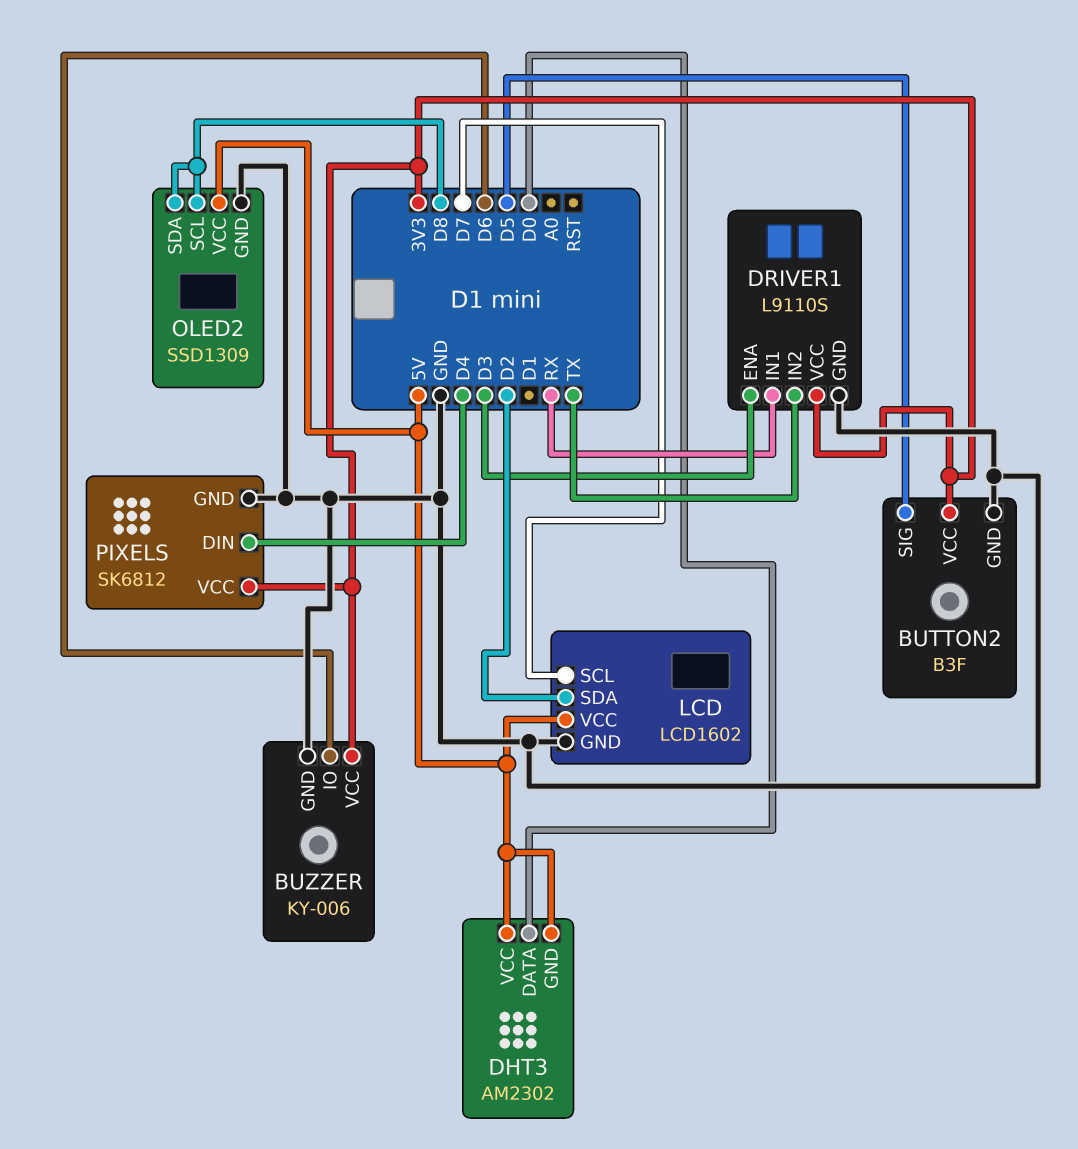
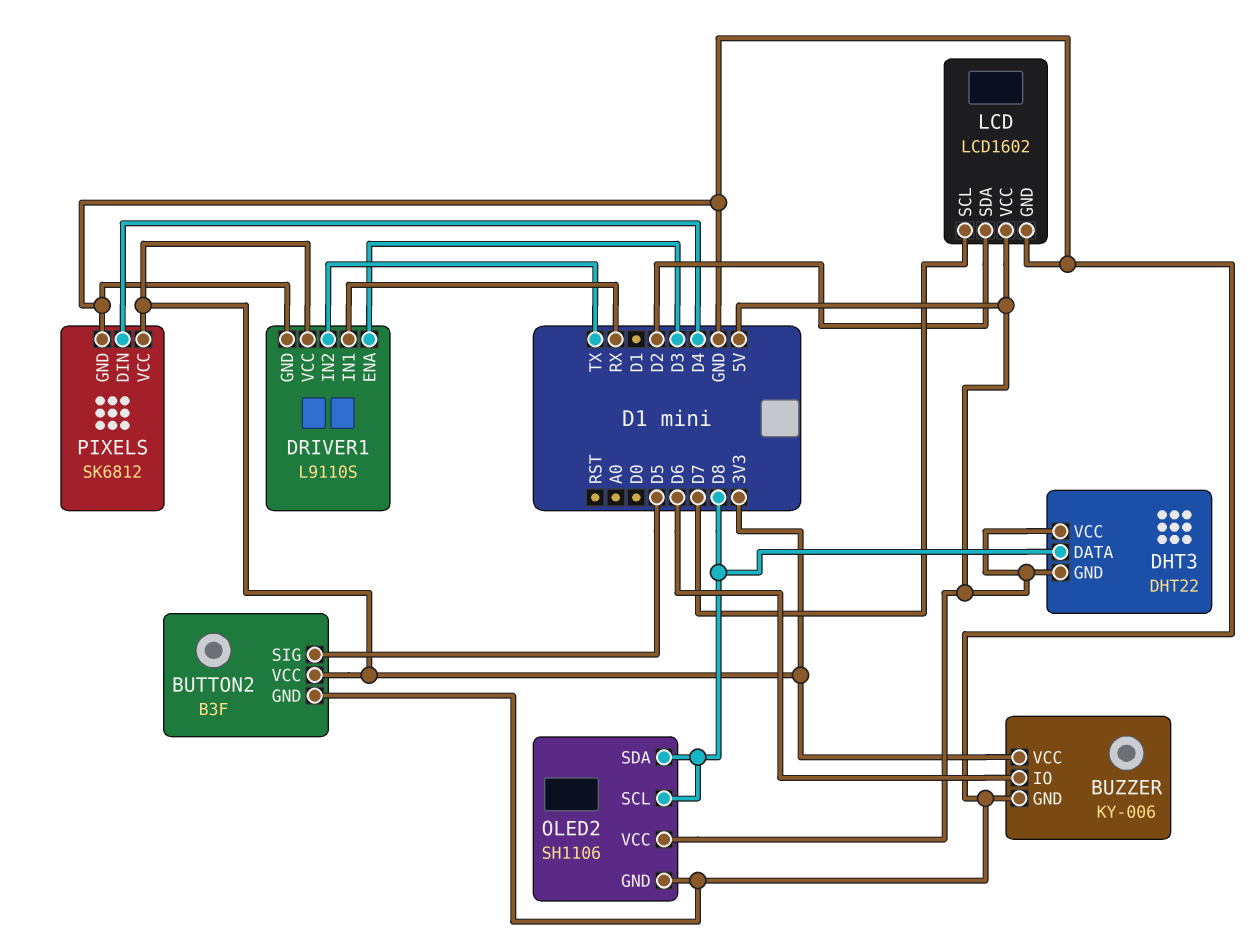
DHT3: AM2302 -> DHT22
DHT3 pin DATA: D0 -> D8
OLED2: SSD1309 -> SH1106

